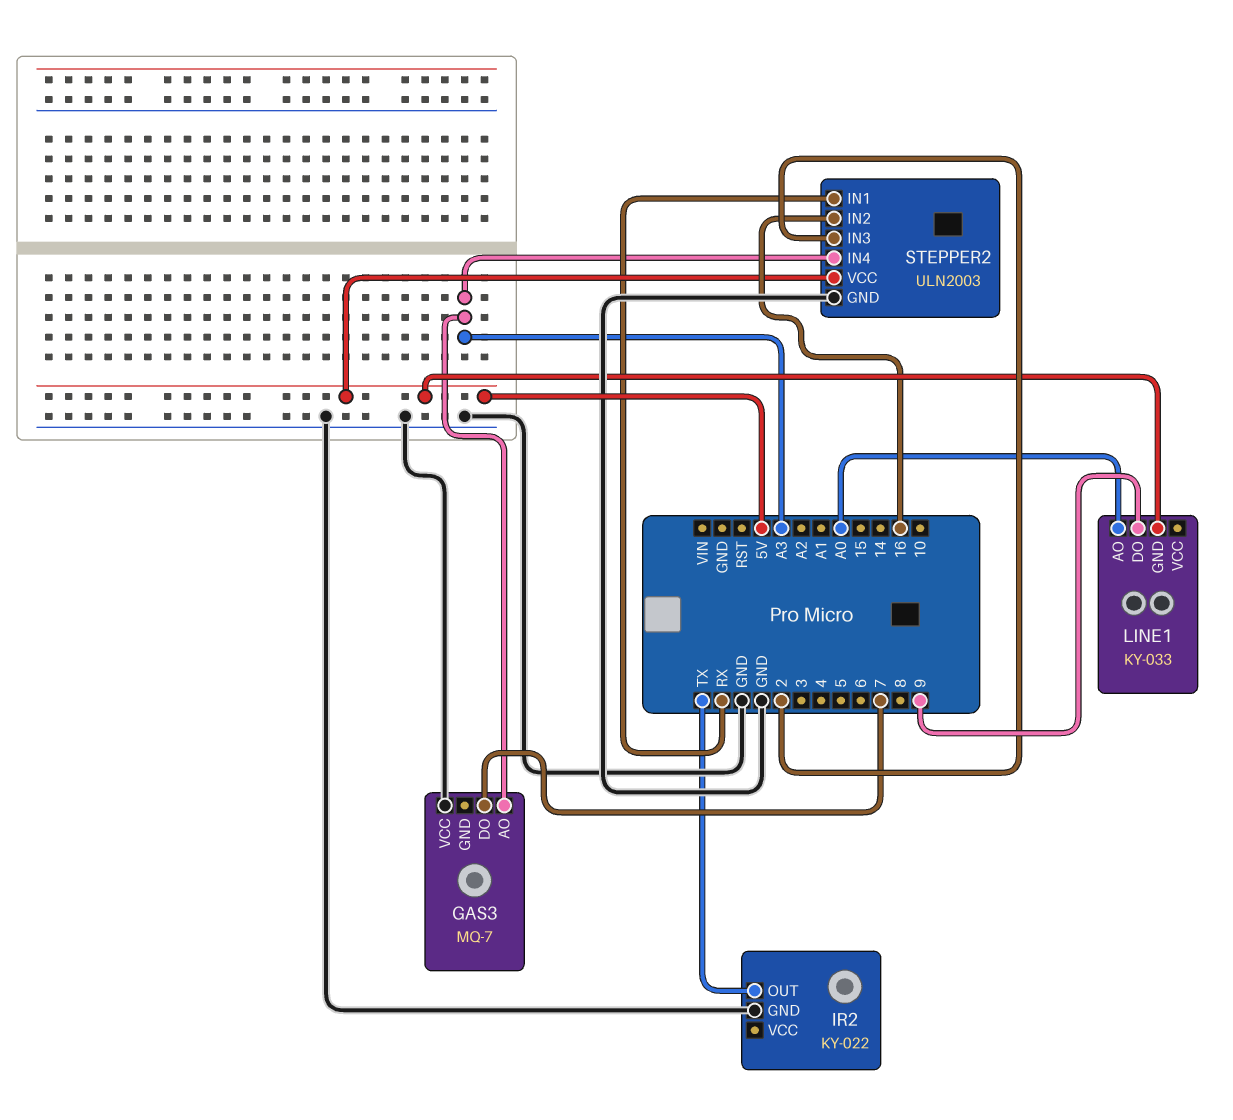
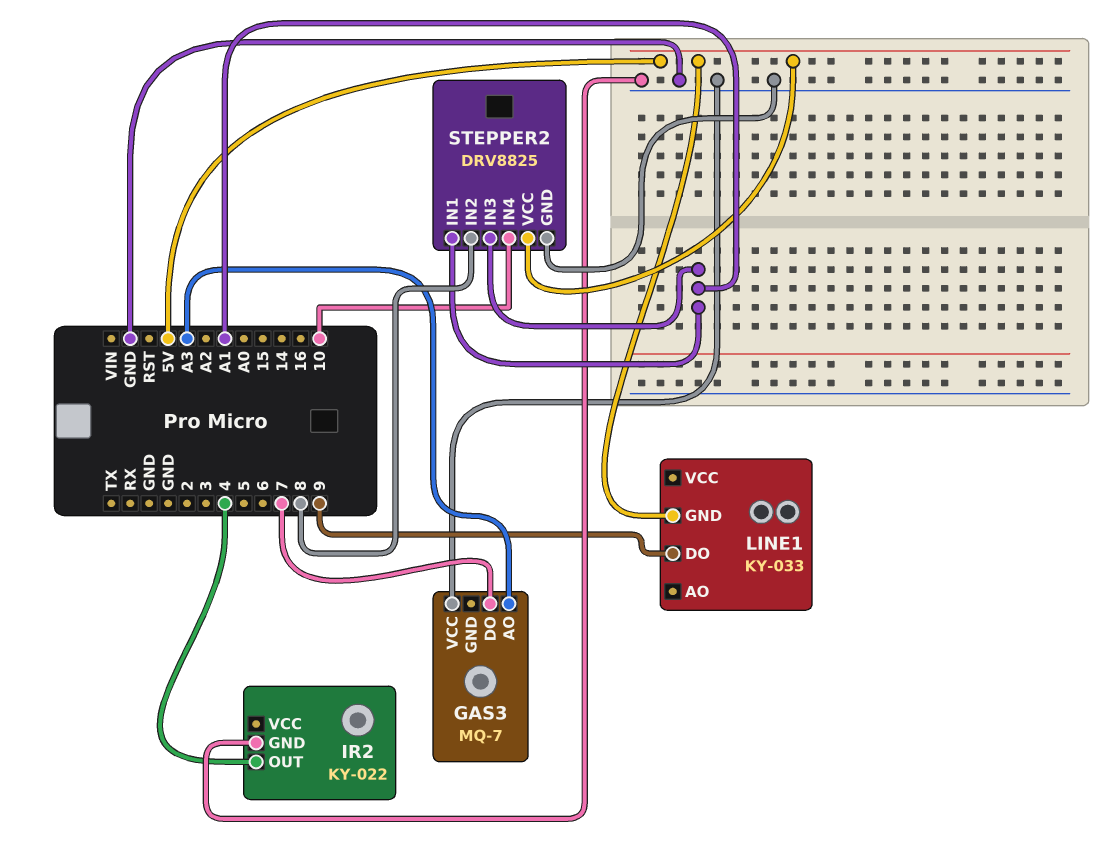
IR2 pin OUT: TX -> 4
LINE1 pin AO: A0 -> none
STEPPER2: ULN2003 -> DRV8825
STEPPER2 pin IN1: RX -> A1
STEPPER2 pin IN2: 16 -> 8
STEPPER2 pin IN3: 2 -> A1
STEPPER2 pin IN4: A3 -> 10

